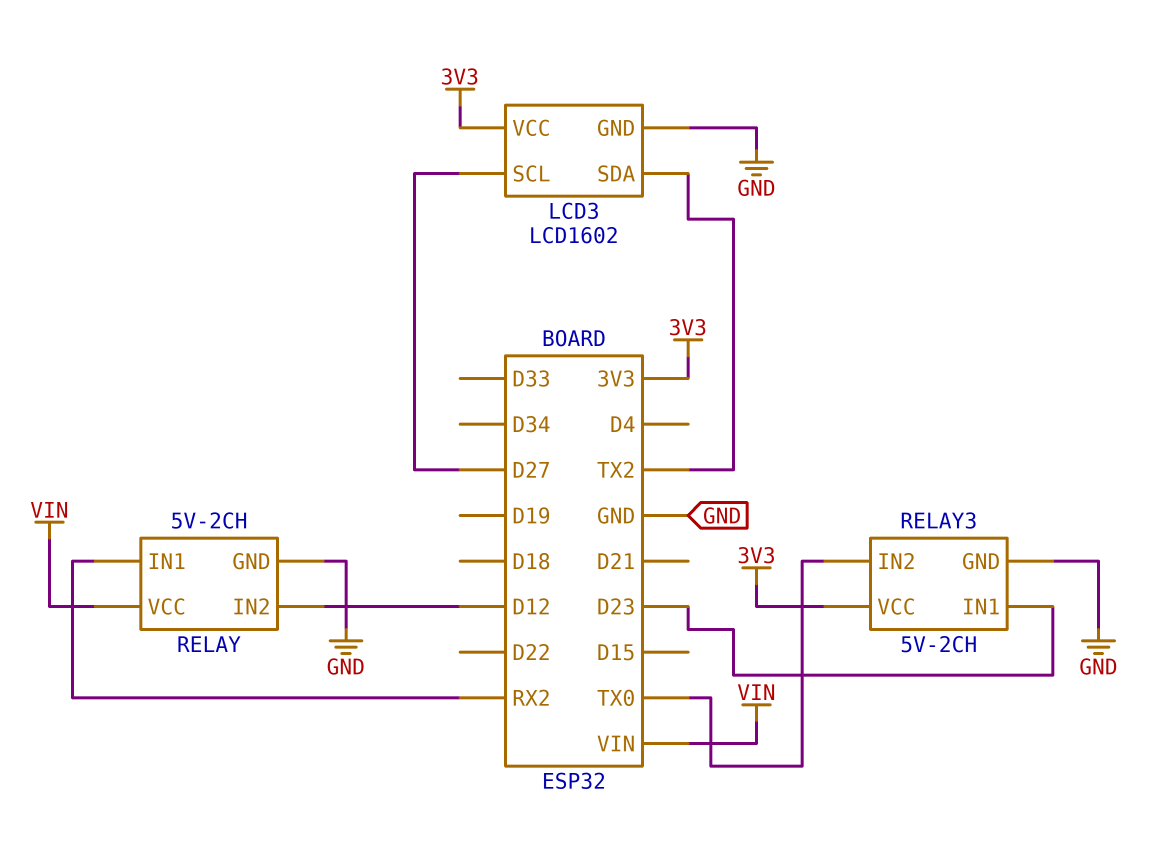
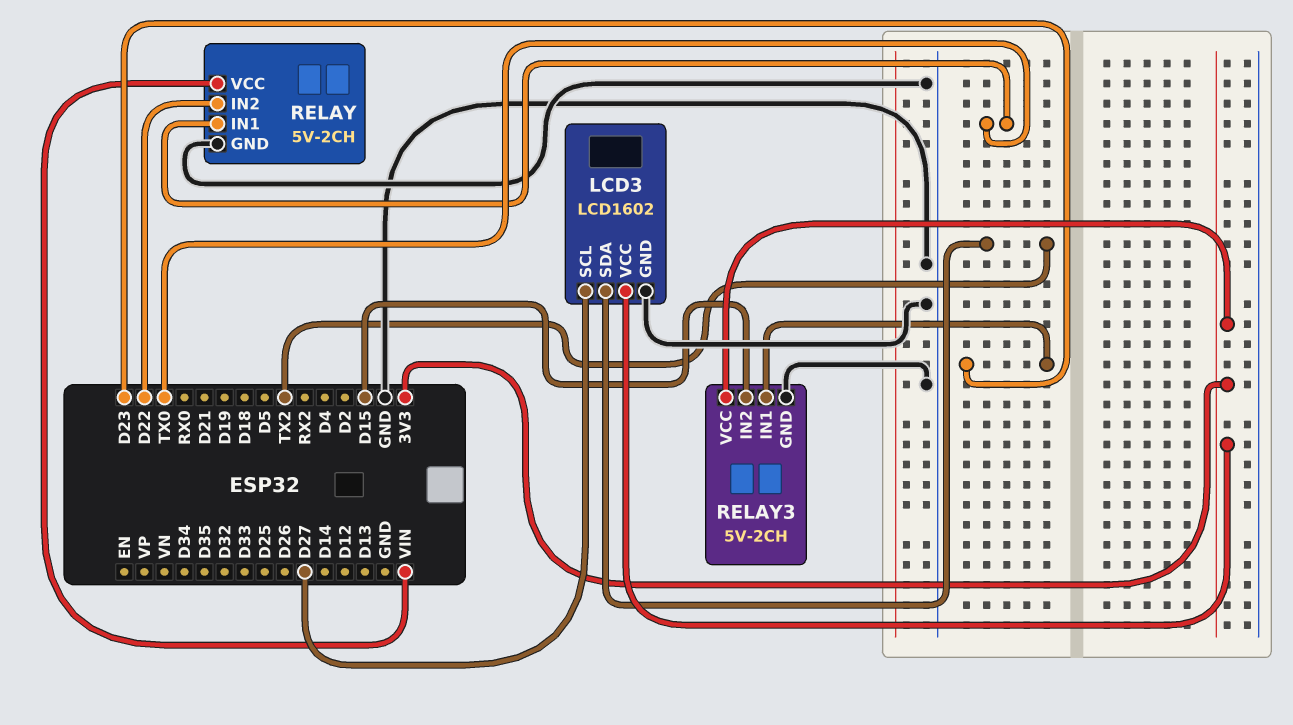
RELAY pin IN1: RX2 -> TX0
RELAY pin IN2: D12 -> D22
RELAY3 pin IN2: TX0 -> D15

